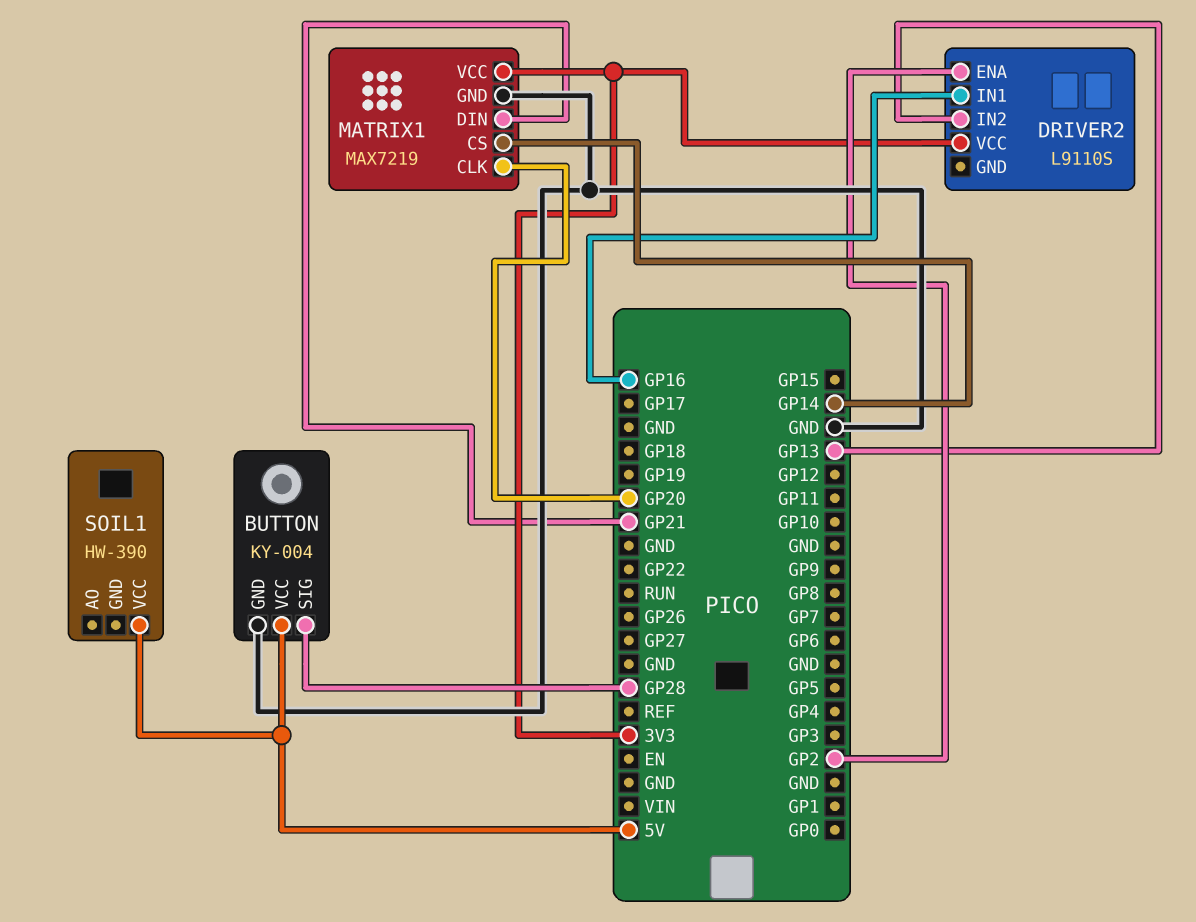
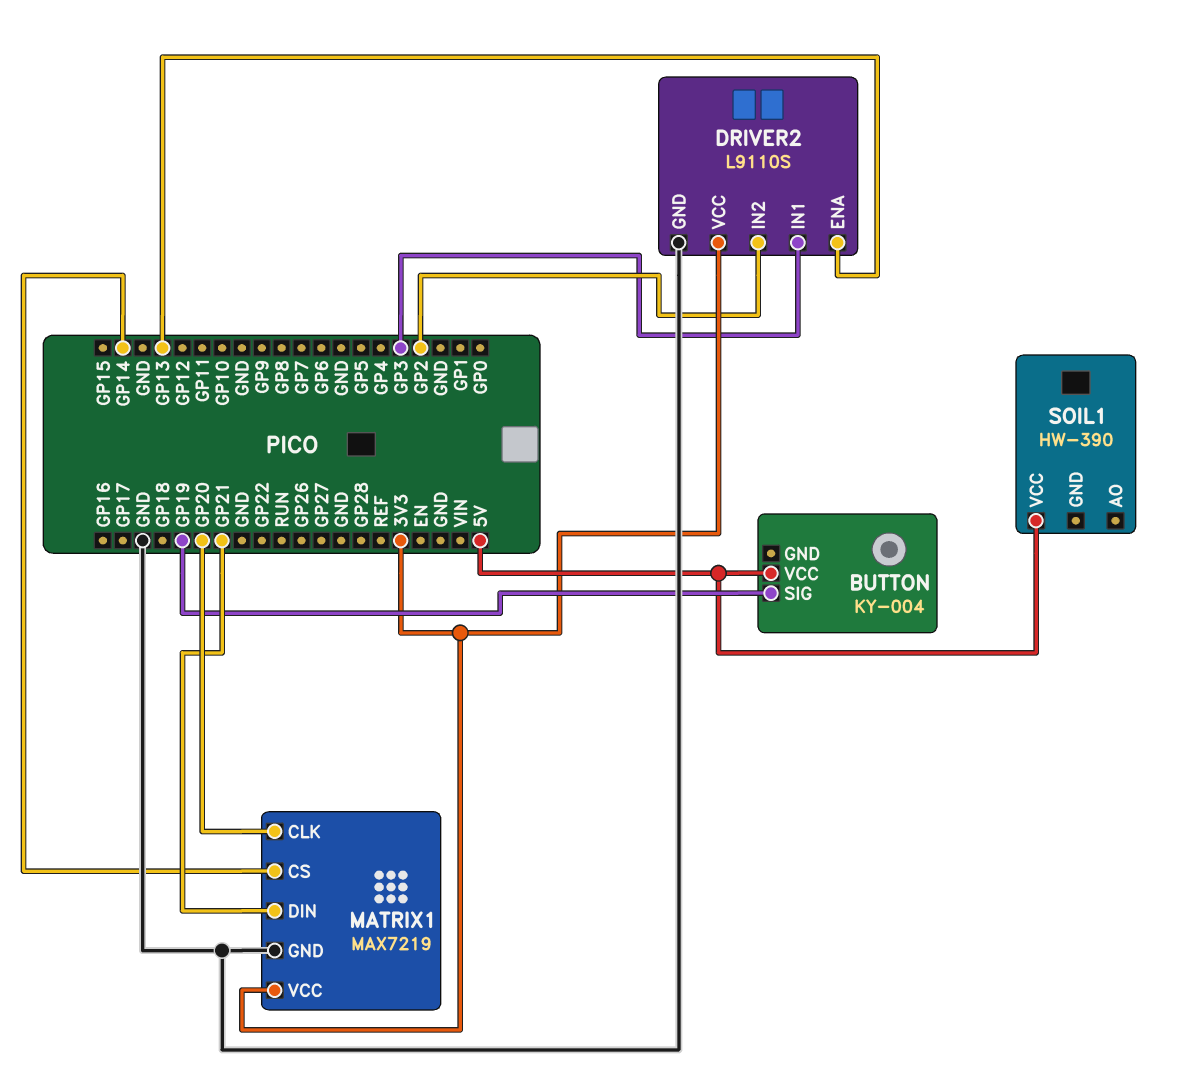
BUTTON pin GND: GND -> none
BUTTON pin SIG: GP28 -> GP19
DRIVER2 pin ENA: GP2 -> GP13
DRIVER2 pin GND: none -> GND
DRIVER2 pin IN1: GP16 -> GP3
DRIVER2 pin IN2: GP13 -> GP2

